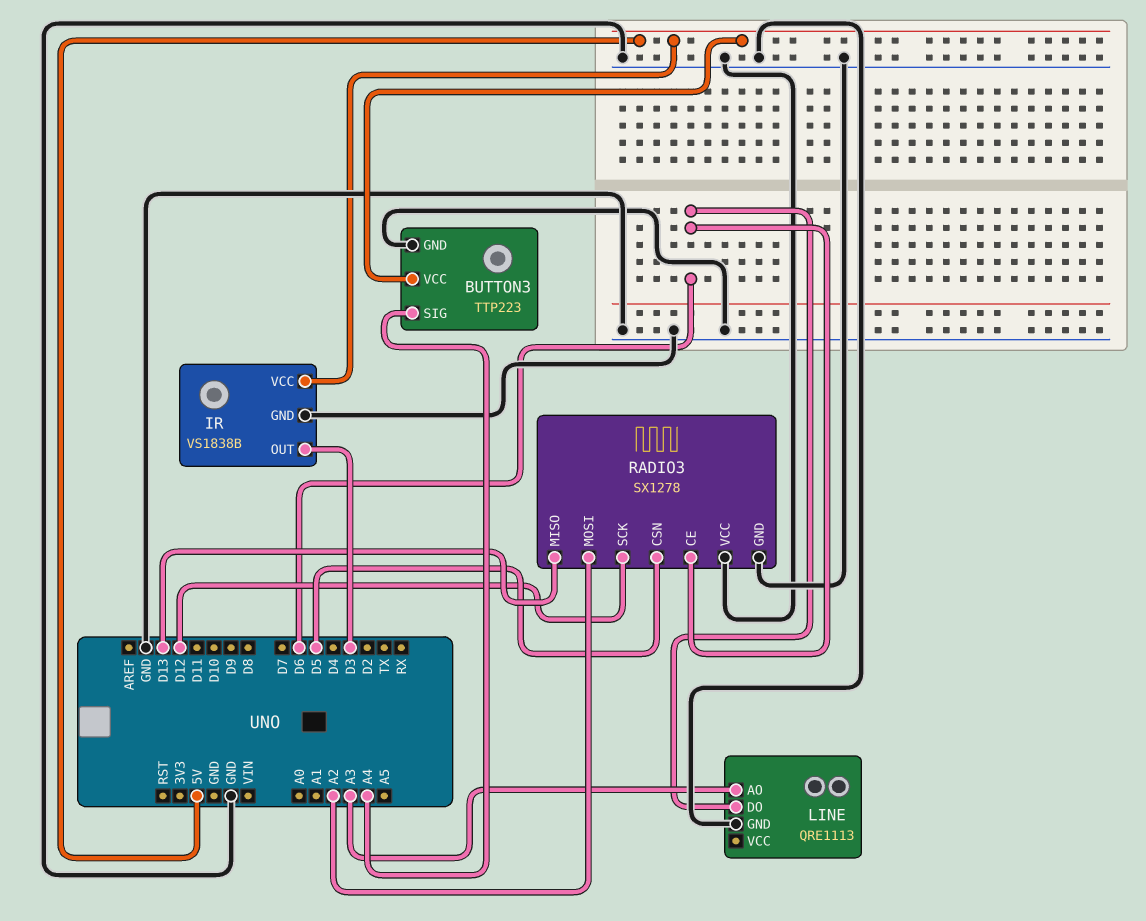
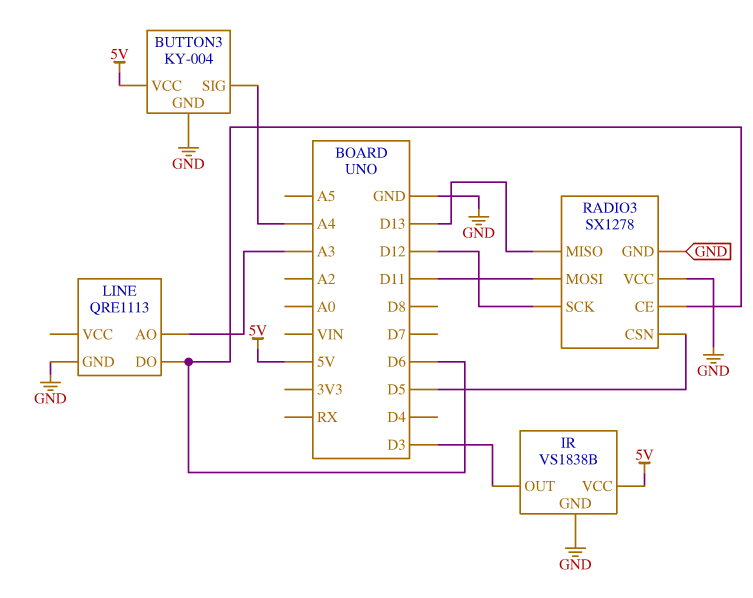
BUTTON3: TTP223 -> KY-004
RADIO3 pin MOSI: A2 -> D11

